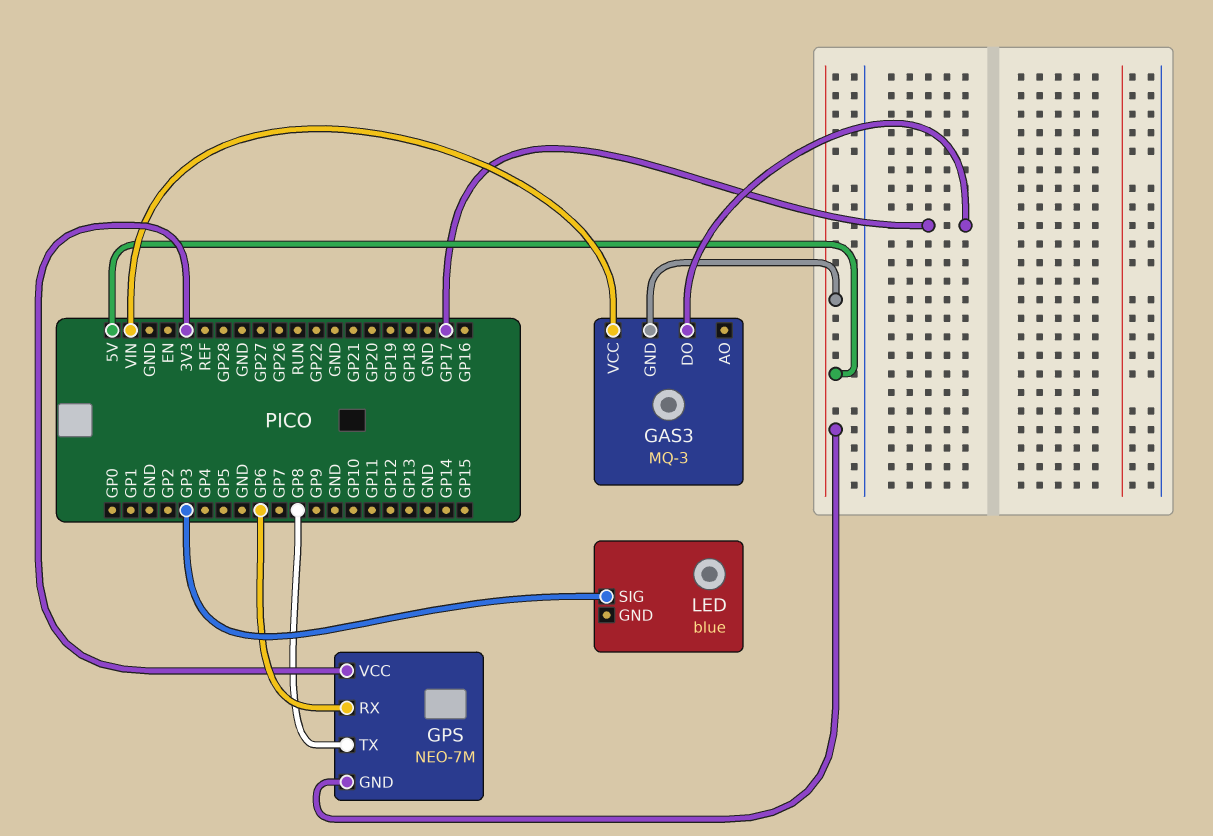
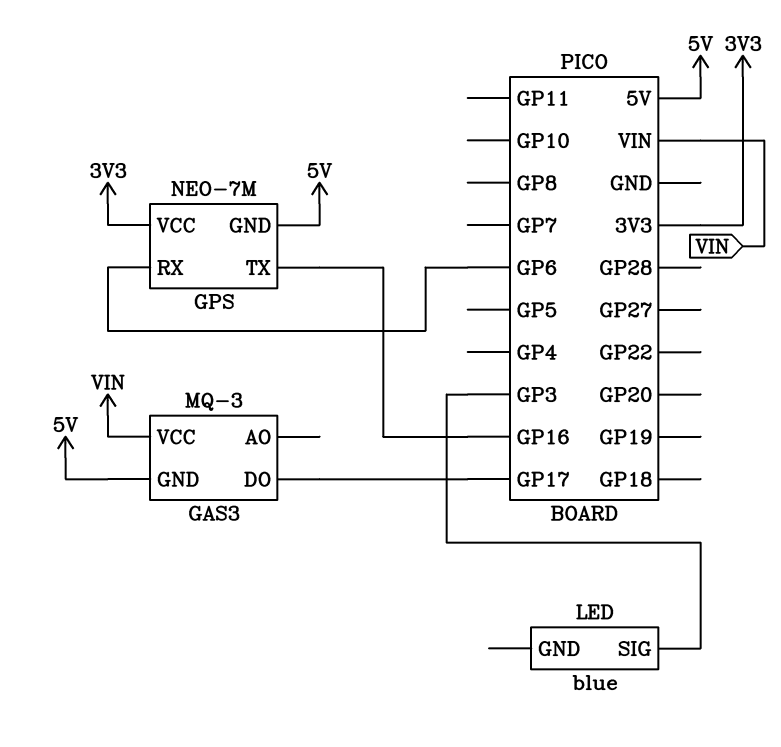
GPS pin TX: GP8 -> GP16

